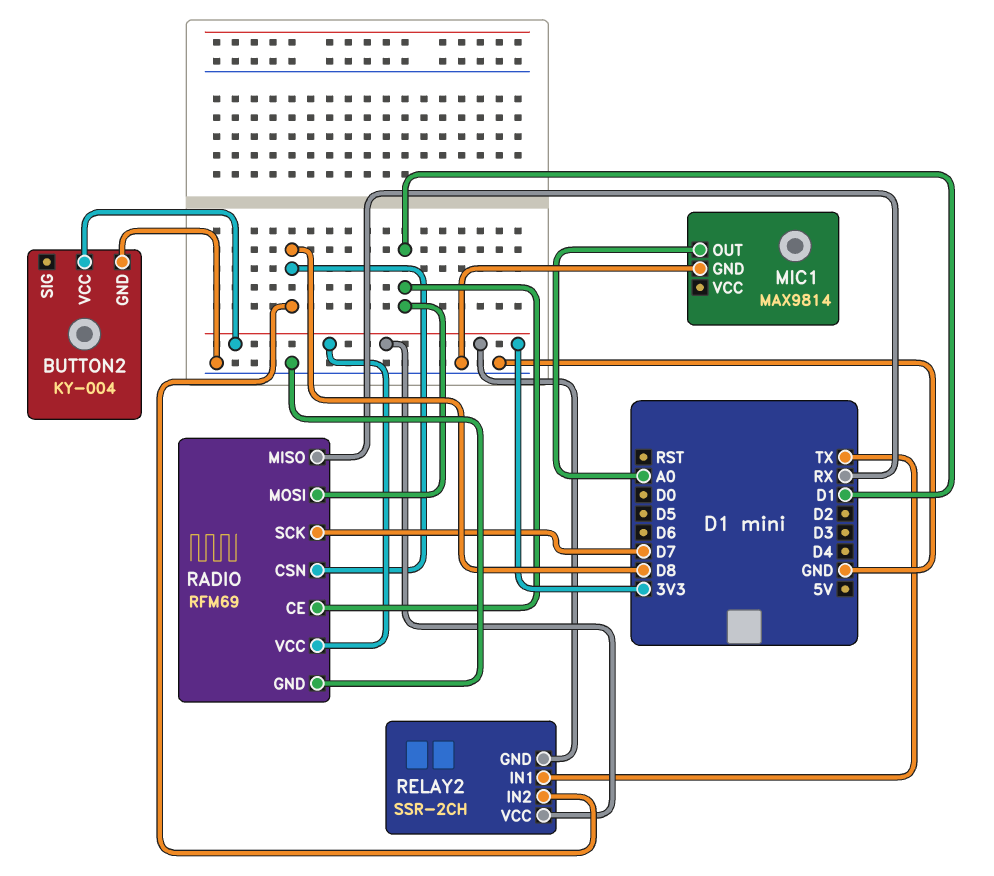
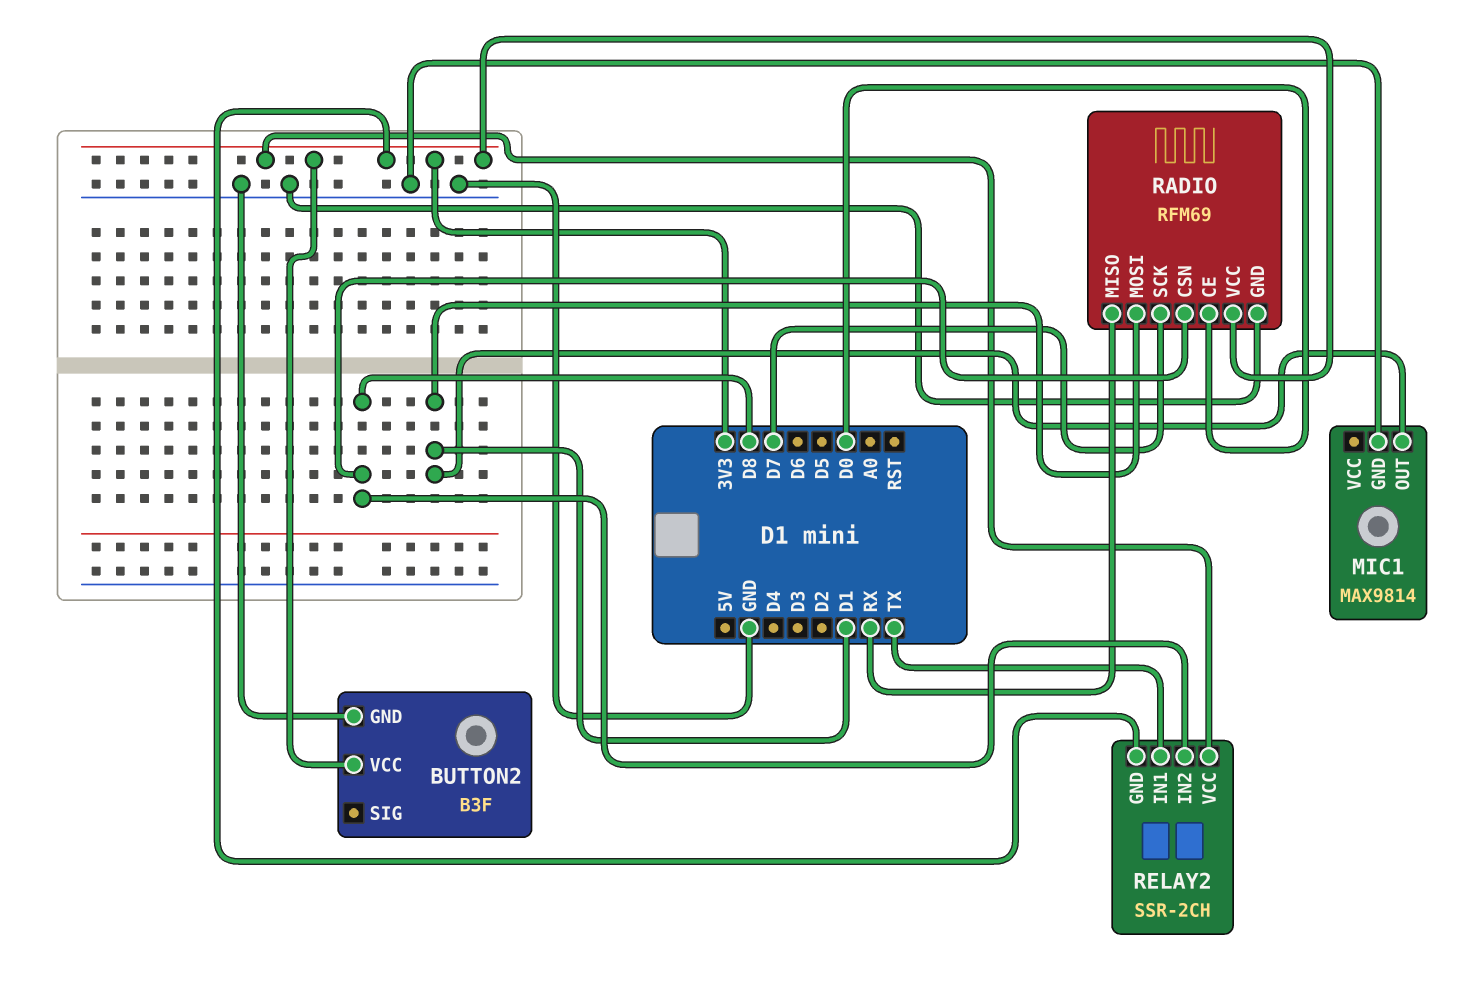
BUTTON2: KY-004 -> B3F
MIC1 pin OUT: A0 -> D1
RADIO pin CE: D1 -> D0

